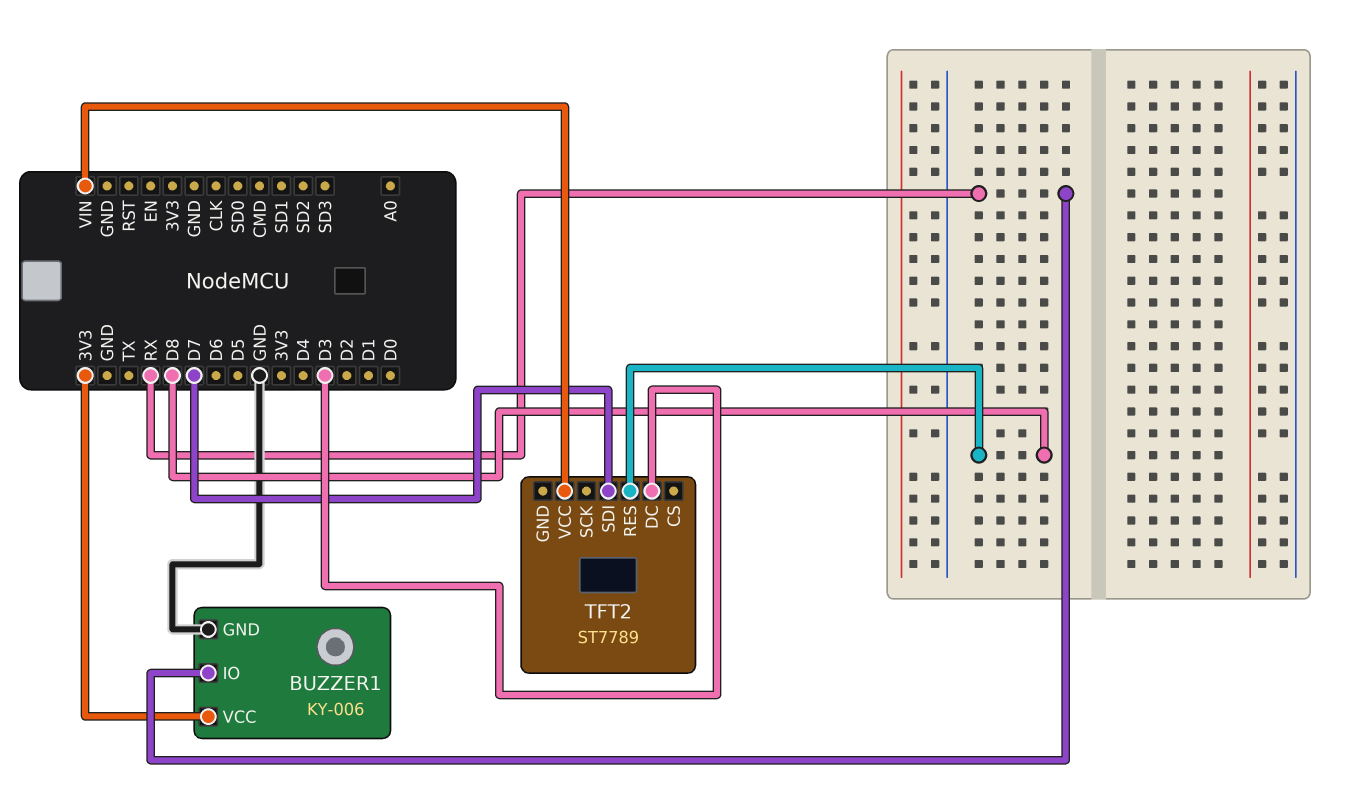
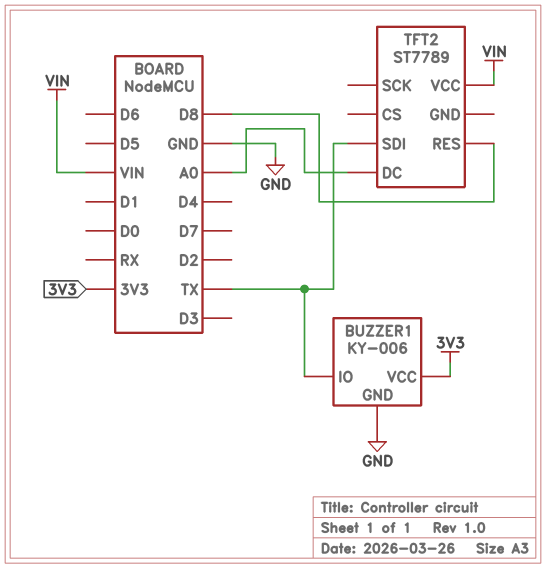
BUZZER1 pin IO: RX -> TX
TFT2 pin DC: D3 -> A0
TFT2 pin SDI: D7 -> TX

